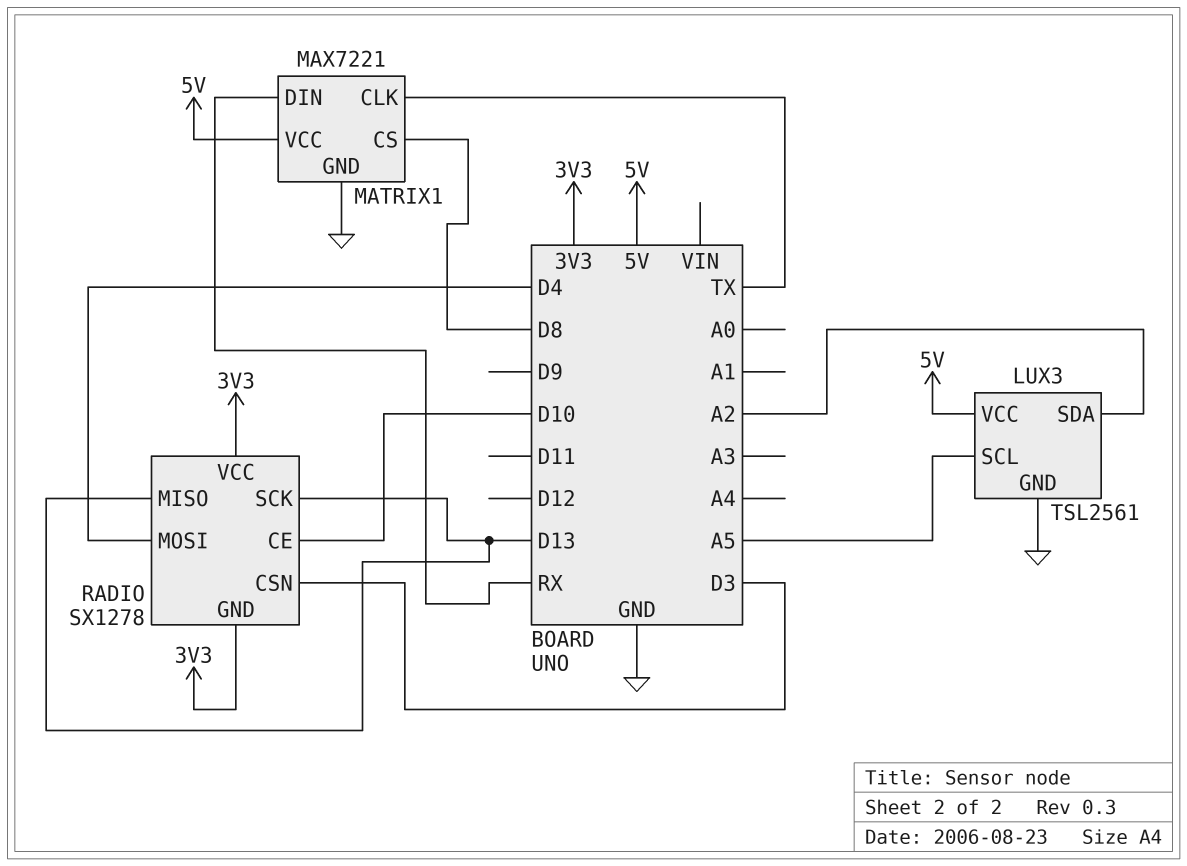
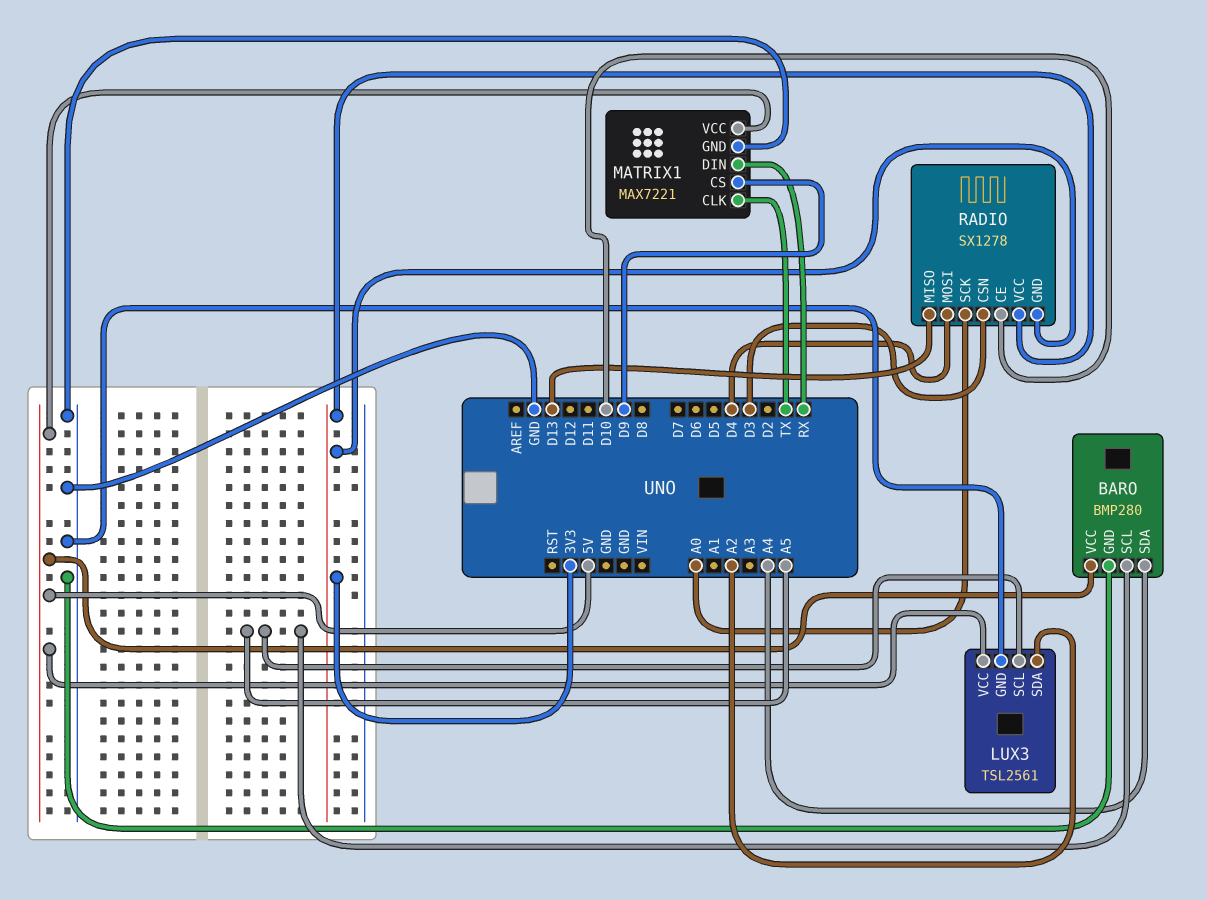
BARO: none -> BMP280
BARO pin GND: none -> GND
BARO pin SCL: none -> A5
BARO pin SDA: none -> A4
BARO pin VCC: none -> 5V
MATRIX1 pin CS: D8 -> D9
RADIO pin SCK: D13 -> A0

